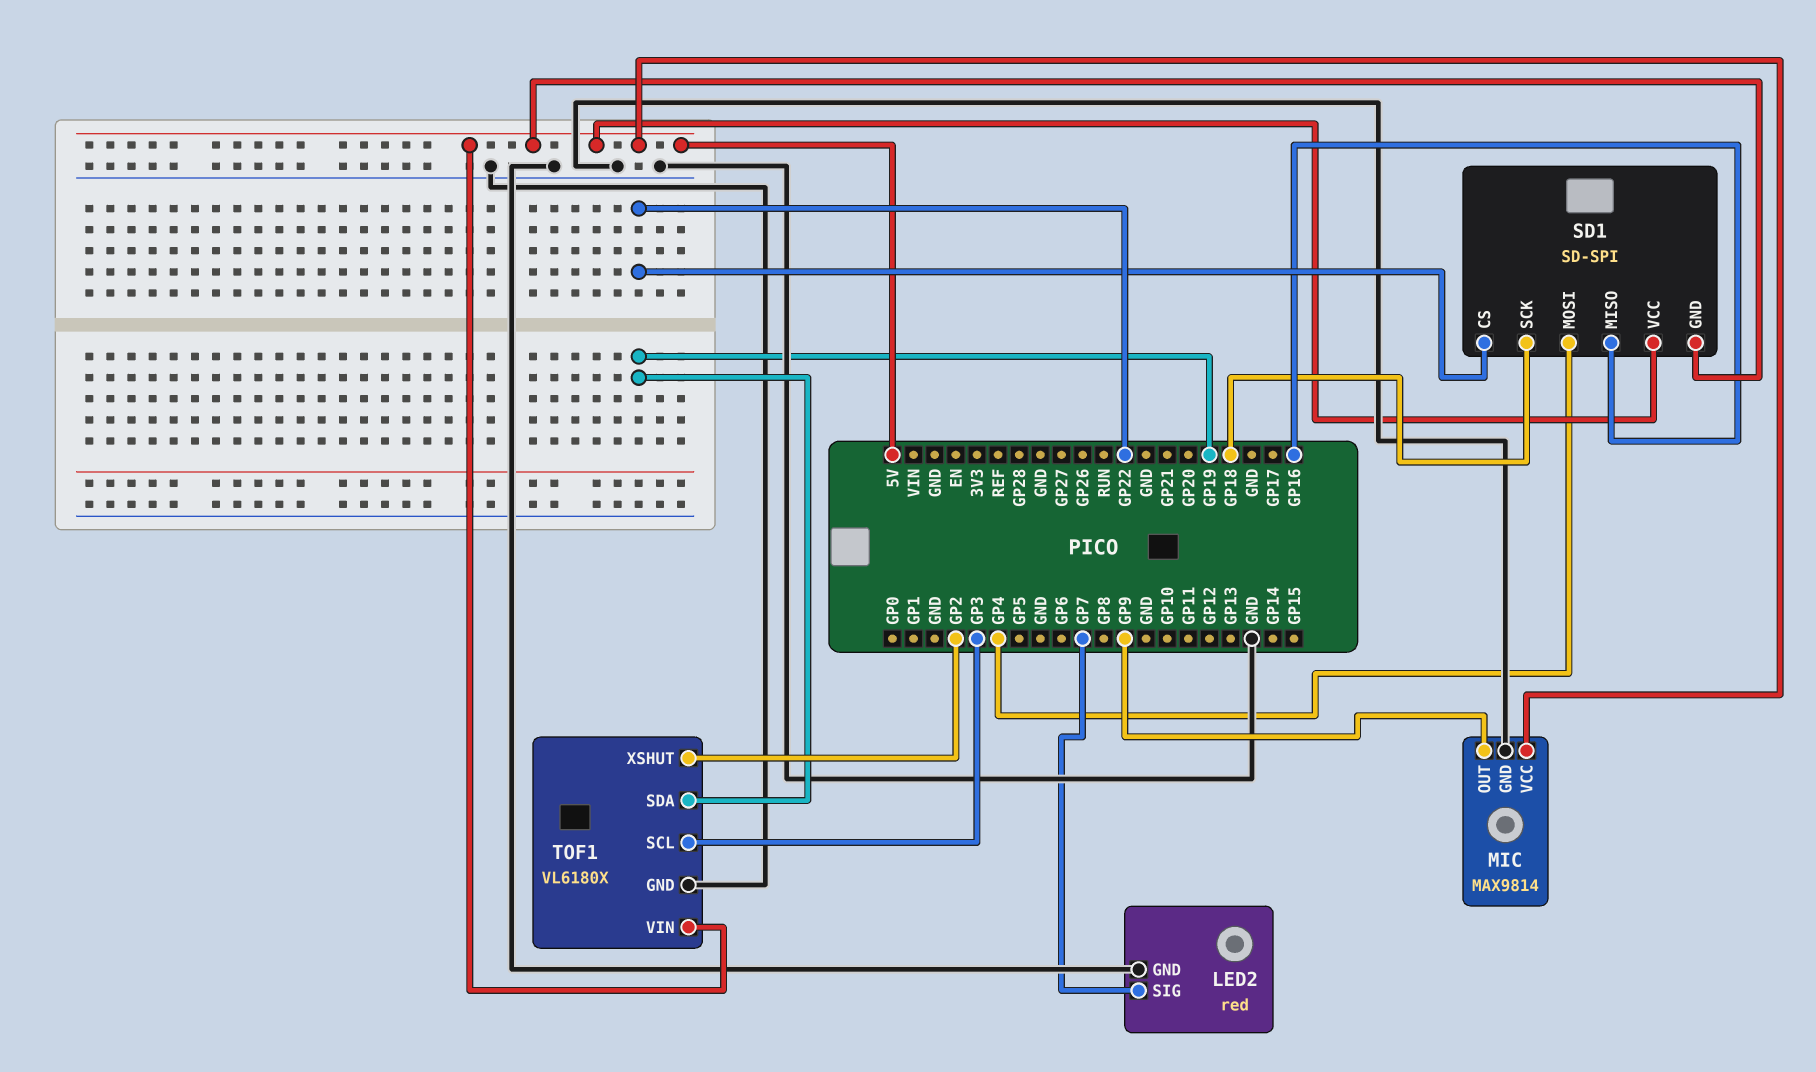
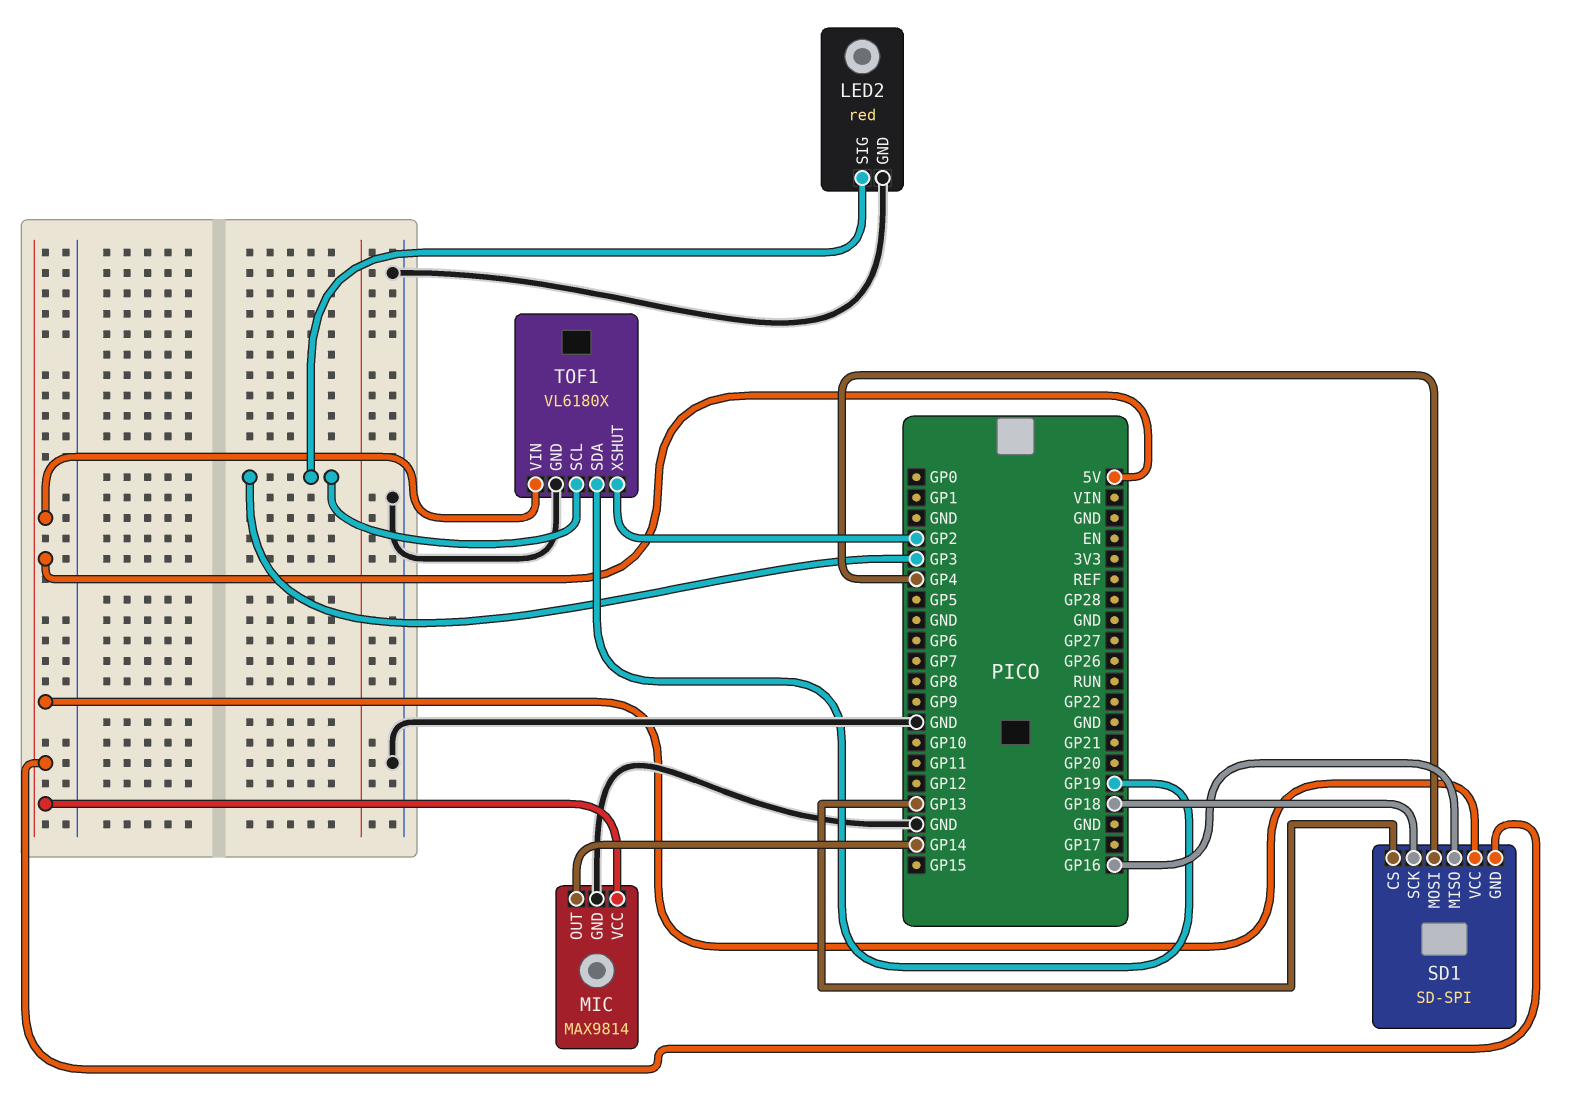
LED2 pin SIG: GP7 -> GP3
MIC pin OUT: GP9 -> GP14
SD1 pin CS: GP22 -> GP13

